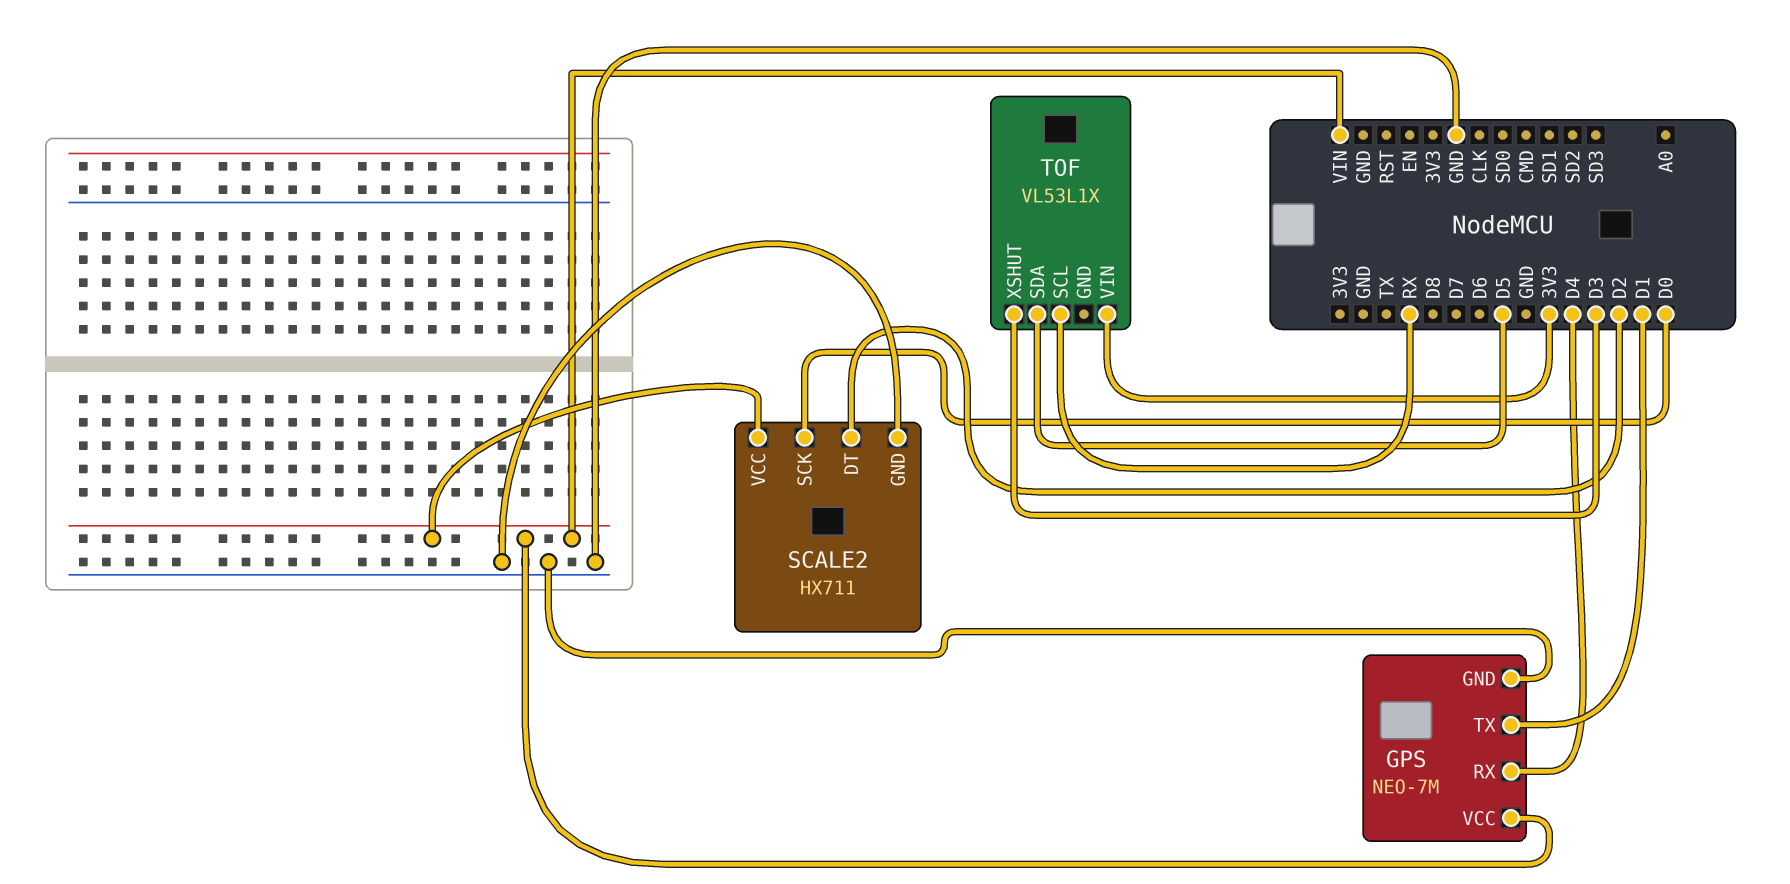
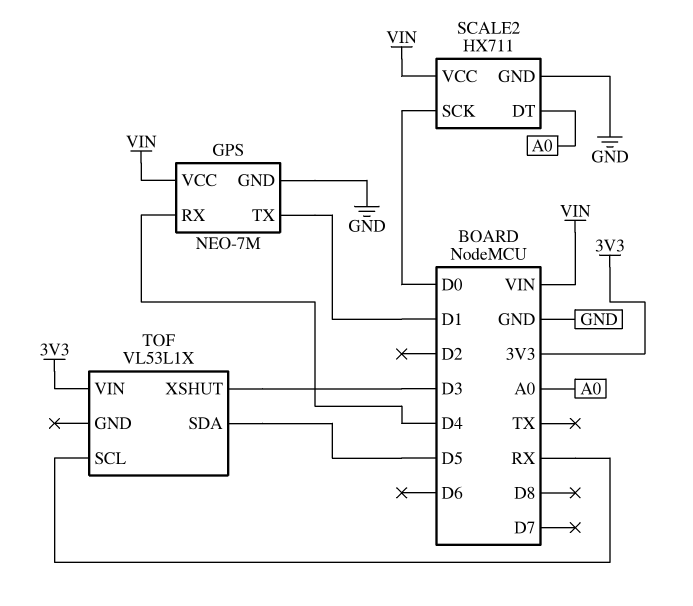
SCALE2 pin DT: D2 -> A0

